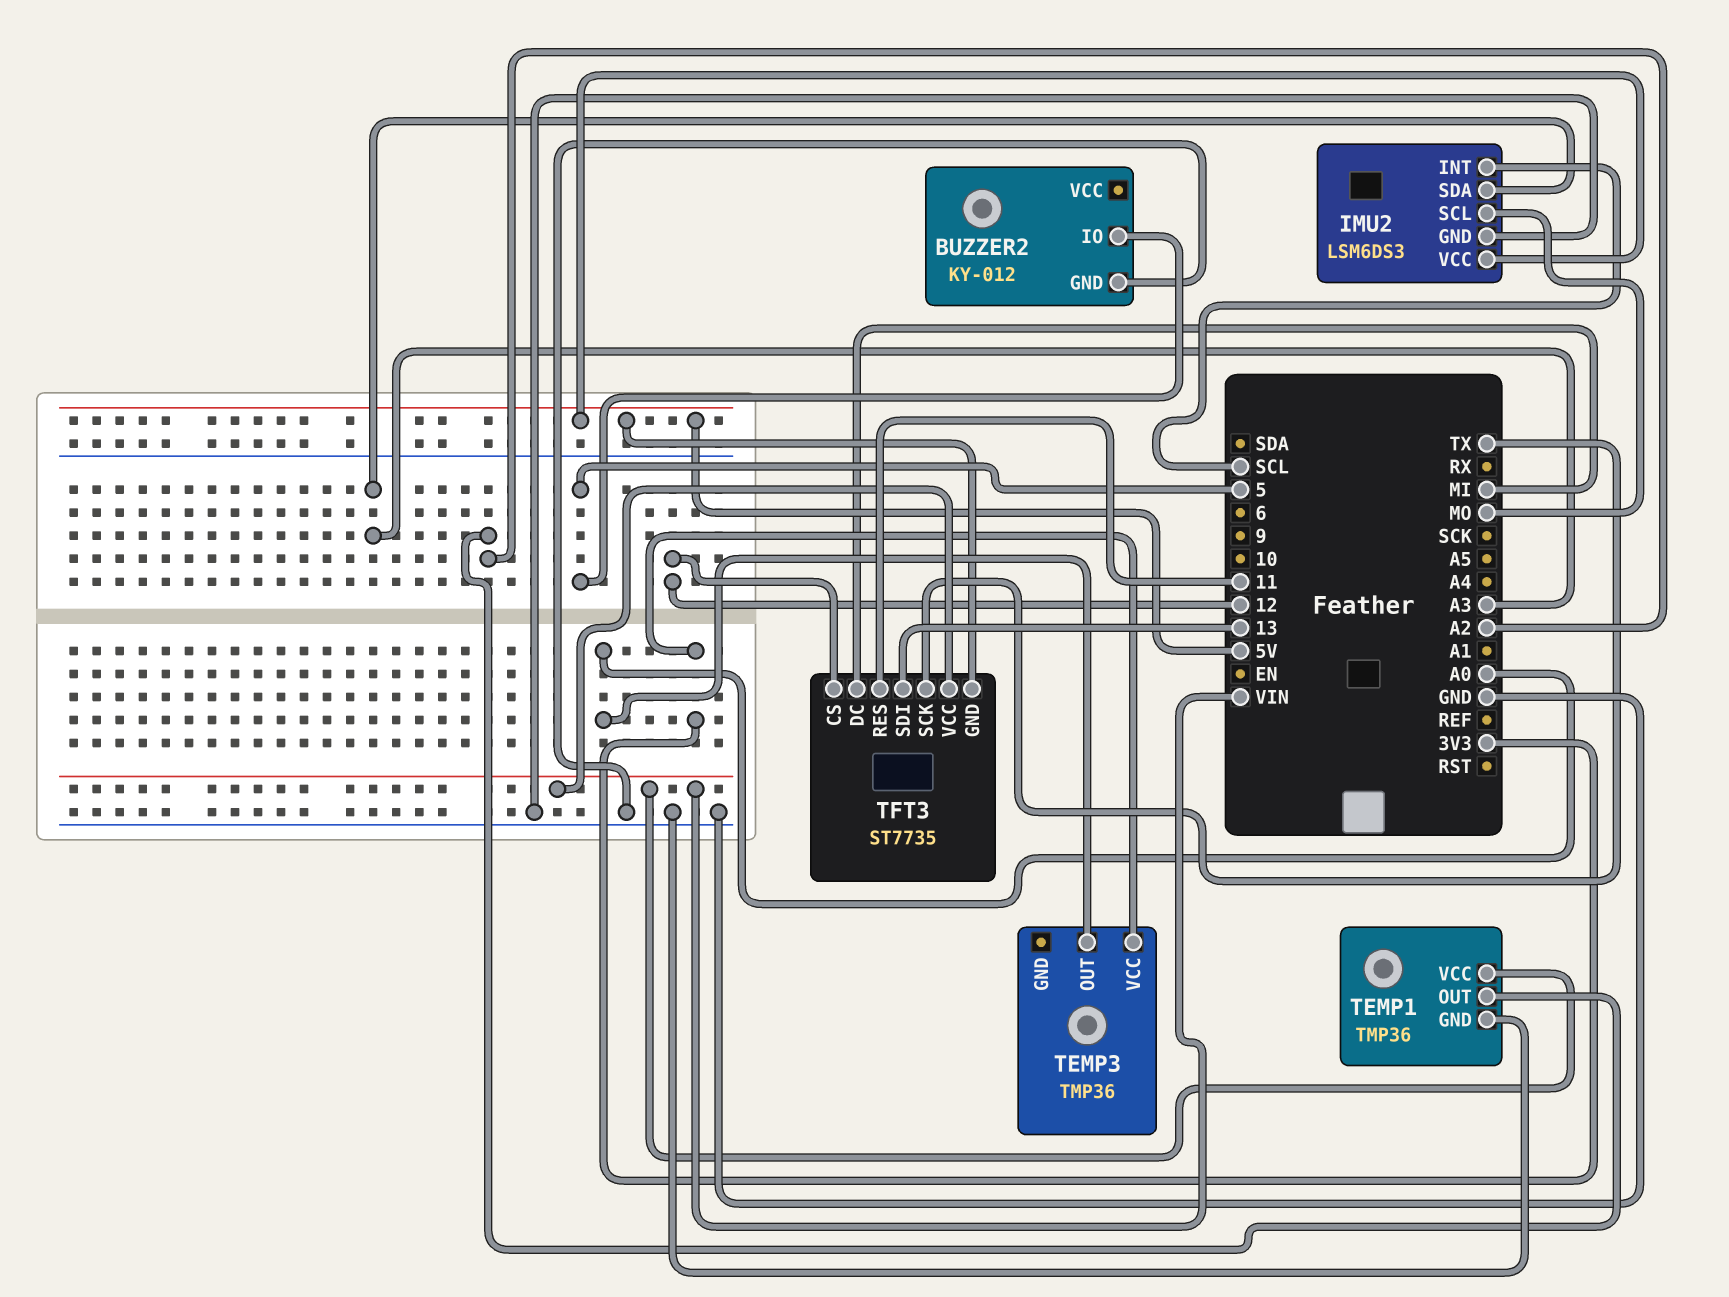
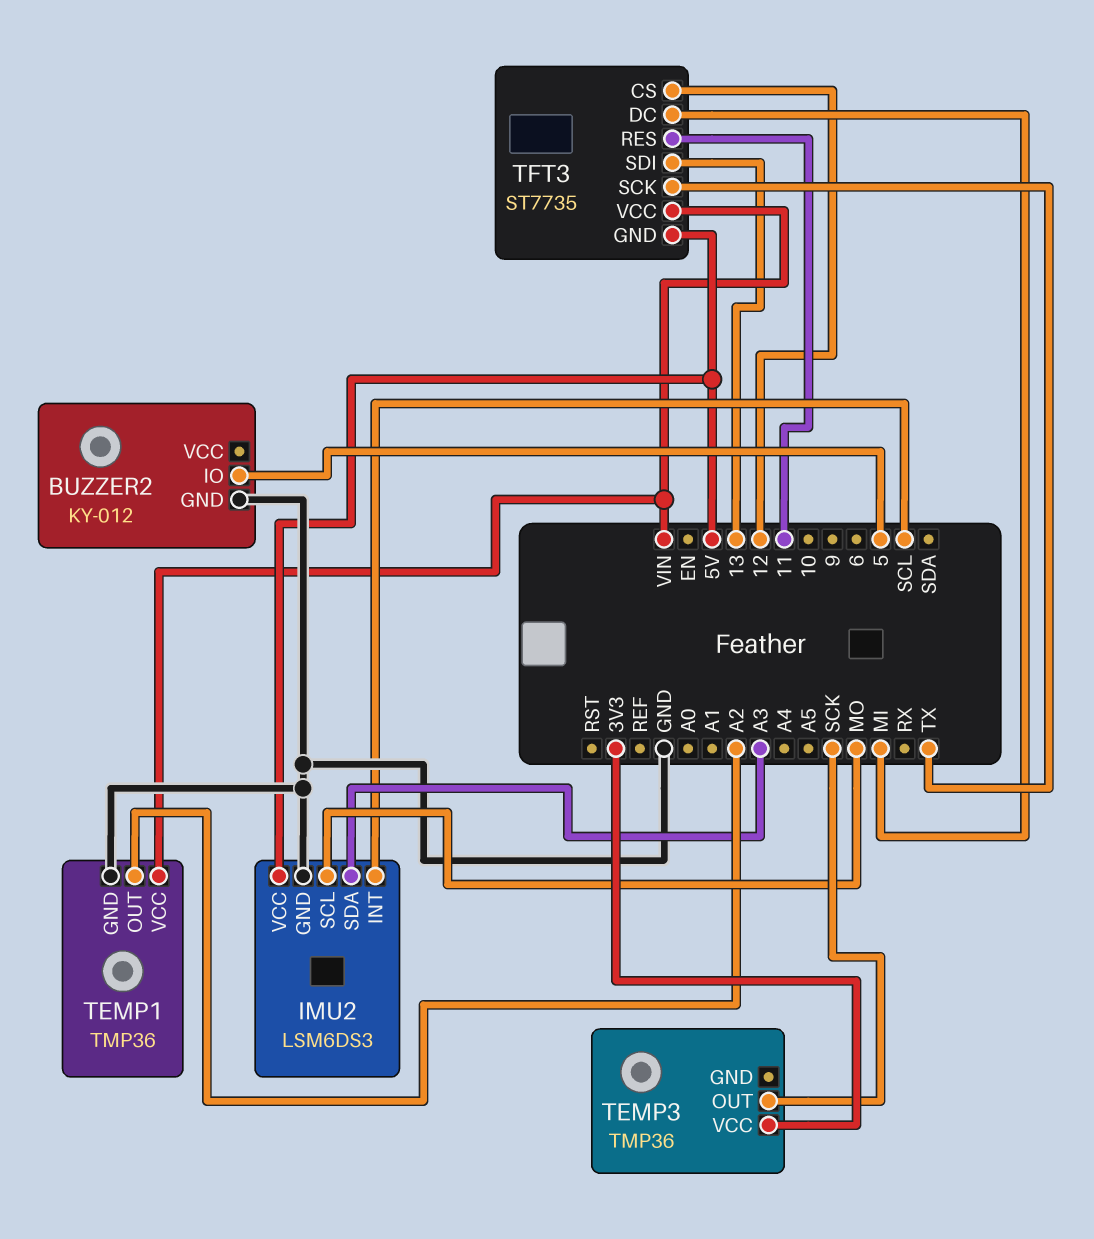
TEMP3 pin OUT: A0 -> SCK

